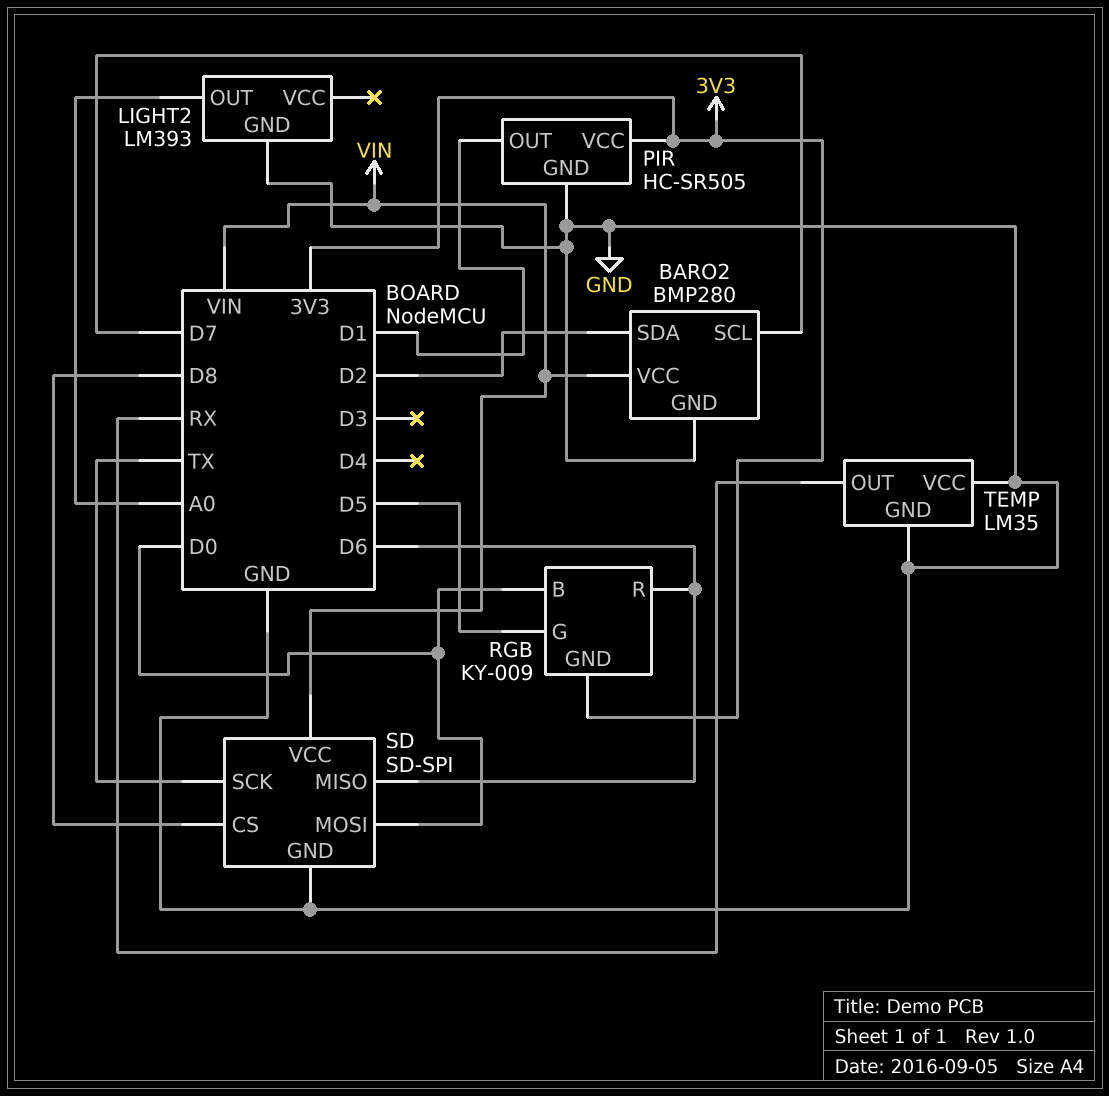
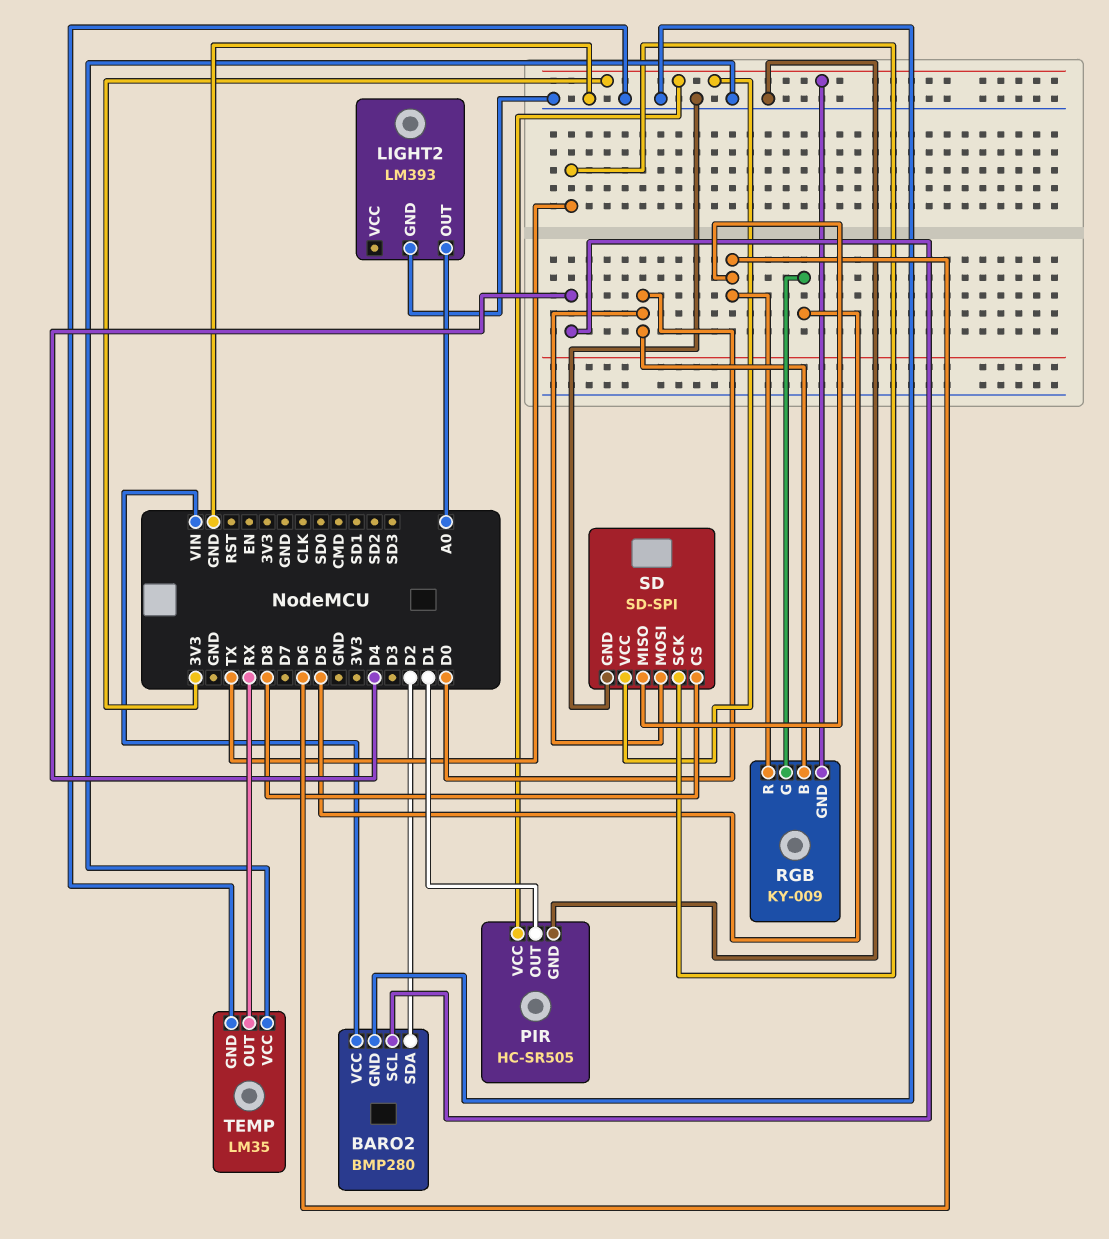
BARO2 pin SCL: D7 -> D4
SD pin VCC: VIN -> 3V3

